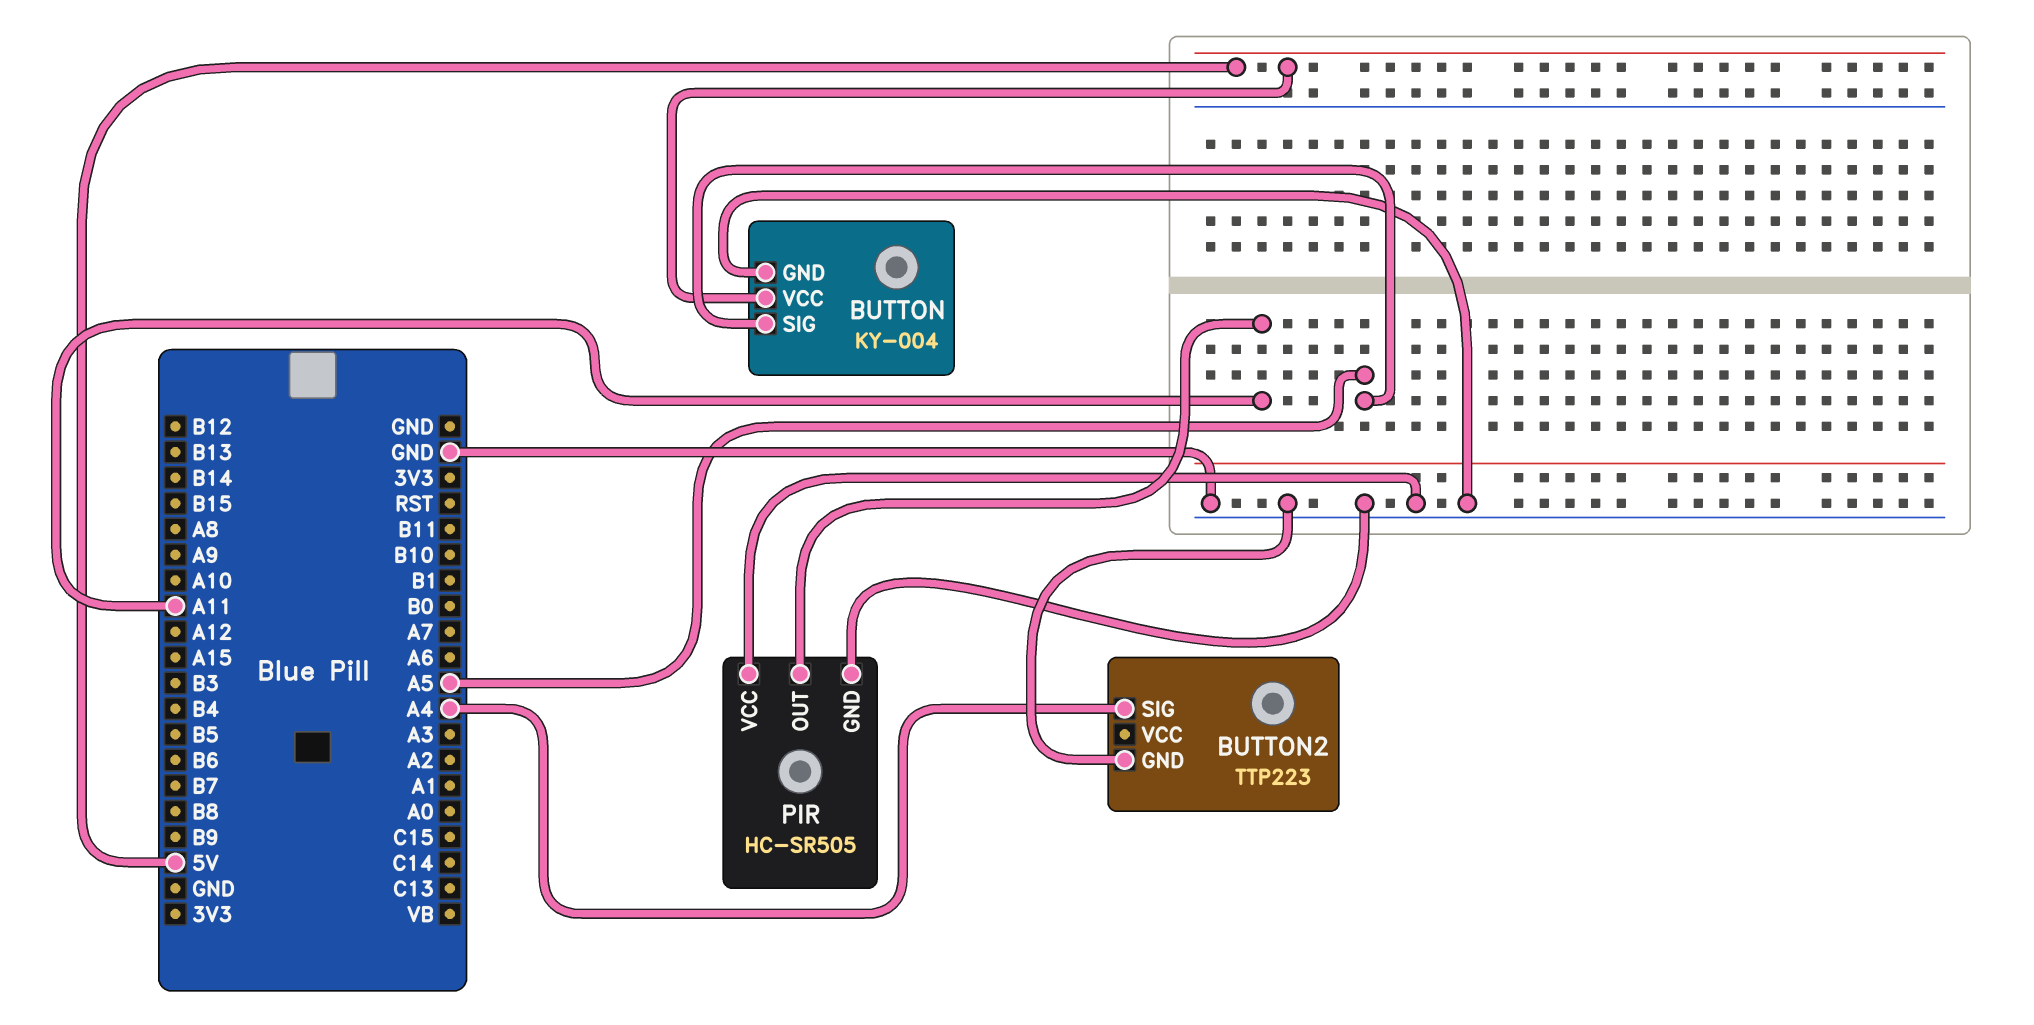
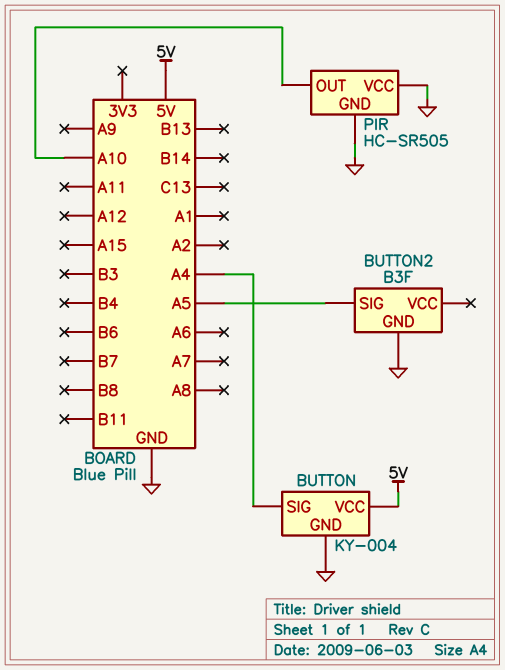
BUTTON pin SIG: A5 -> A4
BUTTON2: TTP223 -> B3F
BUTTON2 pin SIG: A4 -> A5
PIR pin OUT: A11 -> A10

